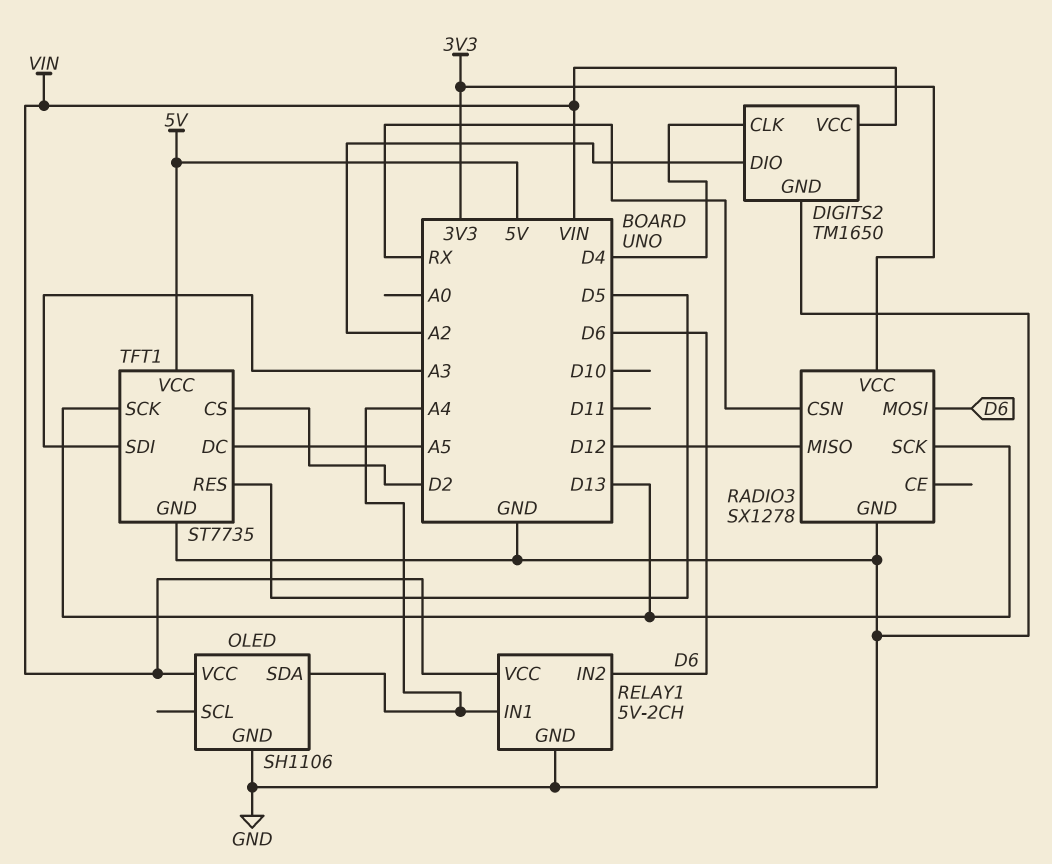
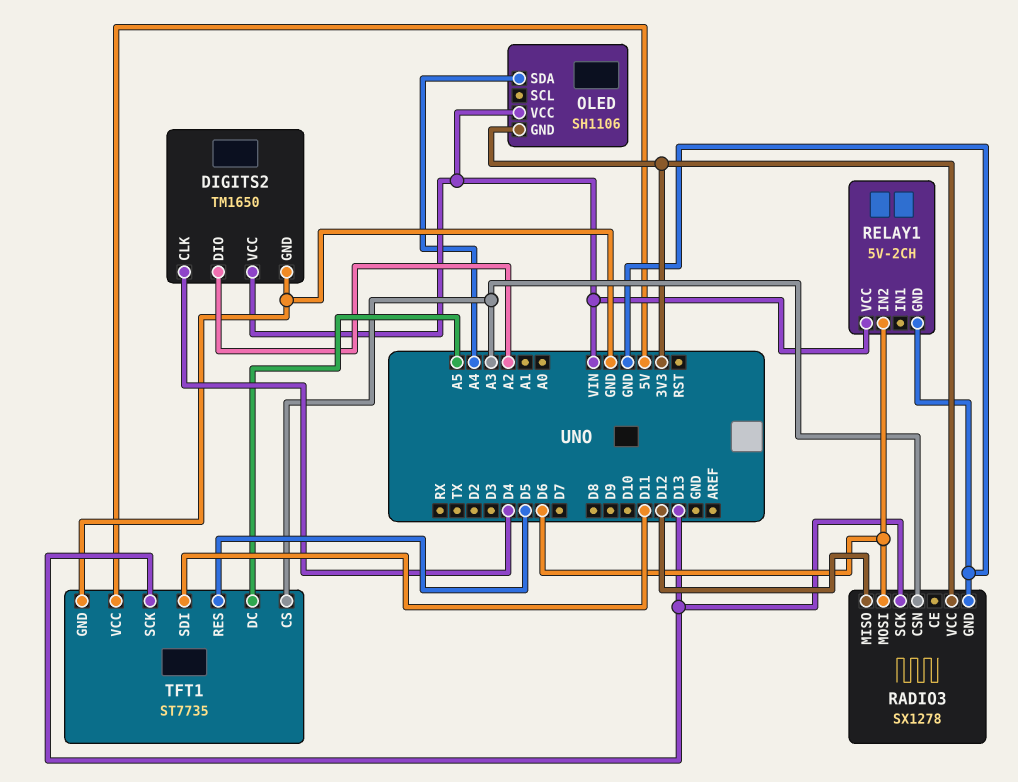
OLED pin GND: GND -> 3V3
RADIO3 pin CSN: RX -> A3
RELAY1 pin IN1: A4 -> none
TFT1 pin CS: D2 -> A3
TFT1 pin SDI: A3 -> D11

